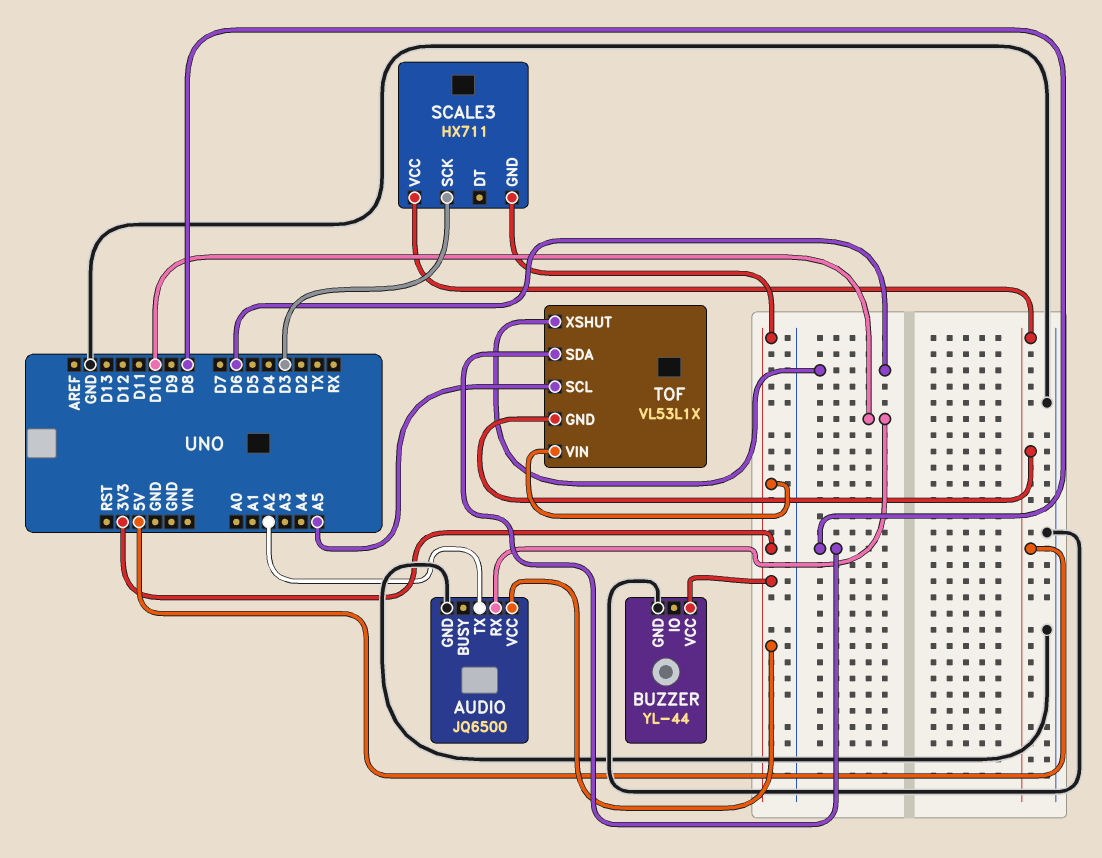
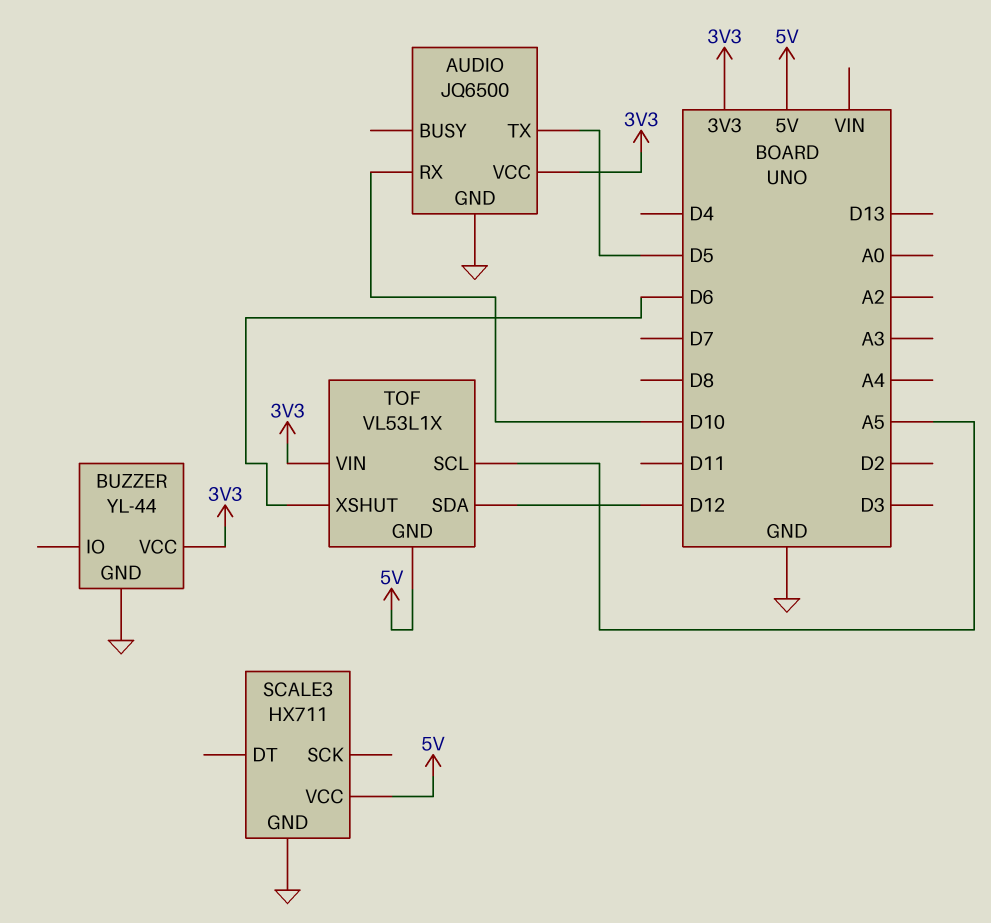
AUDIO pin TX: A2 -> D5
SCALE3 pin GND: 3V3 -> GND
SCALE3 pin SCK: D3 -> none
TOF pin SDA: D8 -> D12

